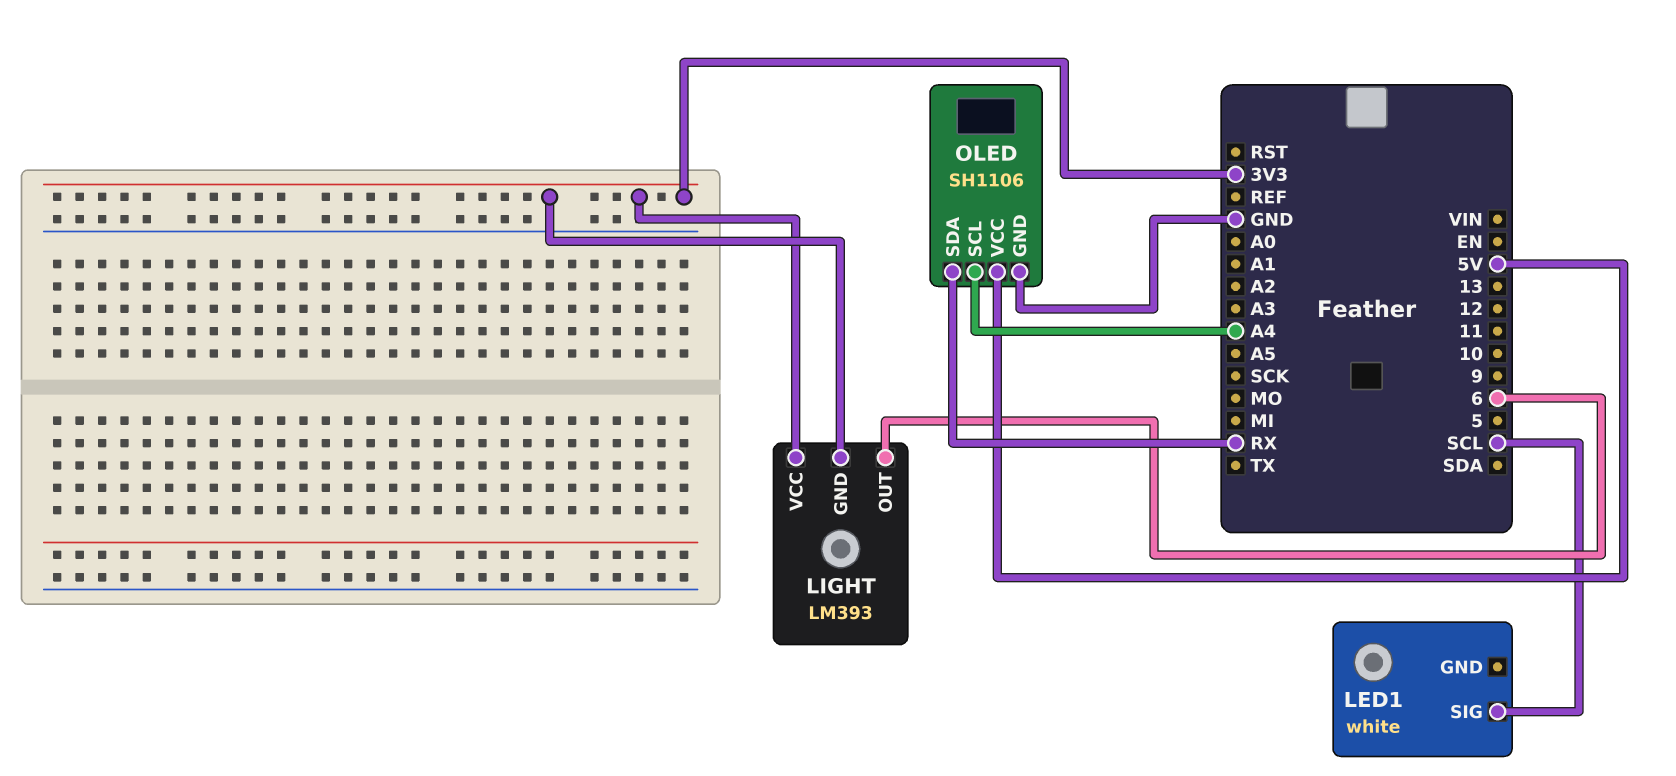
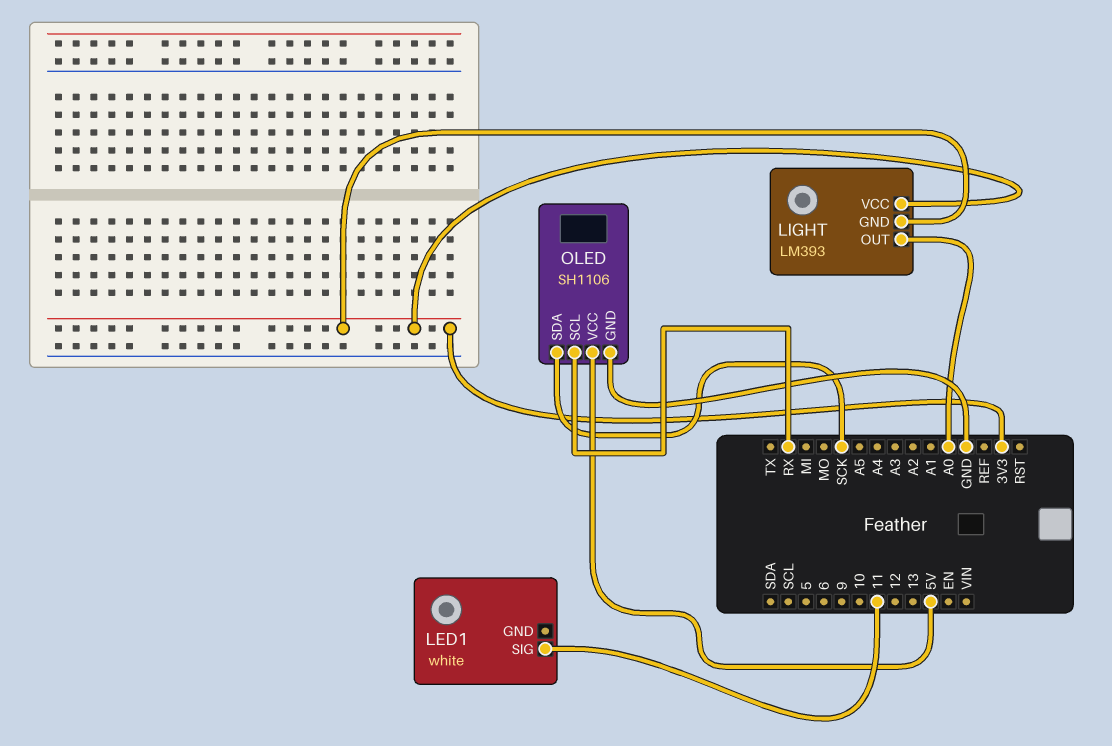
LED1 pin SIG: SCL -> 11
LIGHT pin OUT: 6 -> A0
OLED pin SCL: A4 -> RX
OLED pin SDA: RX -> SCK

